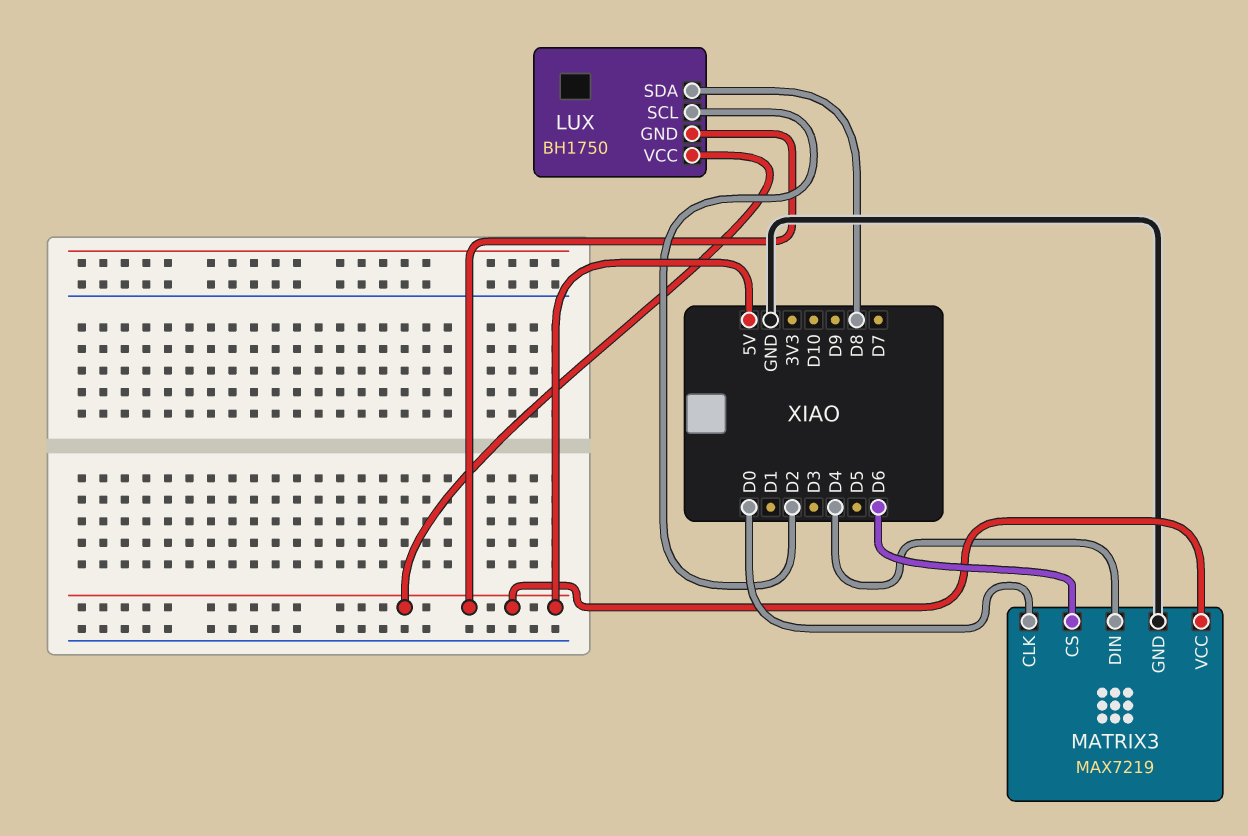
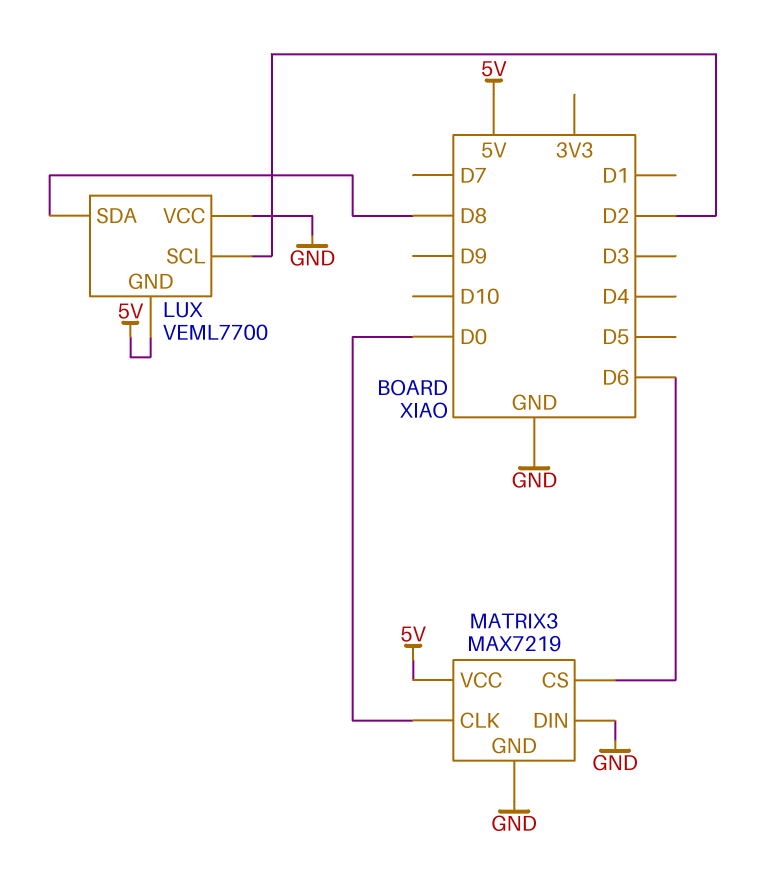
LUX: BH1750 -> VEML7700
LUX pin VCC: 5V -> GND
MATRIX3 pin DIN: D4 -> GND

